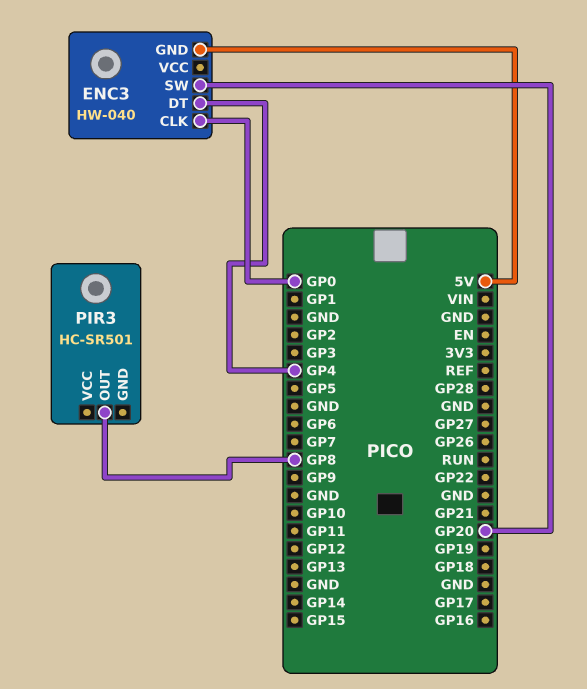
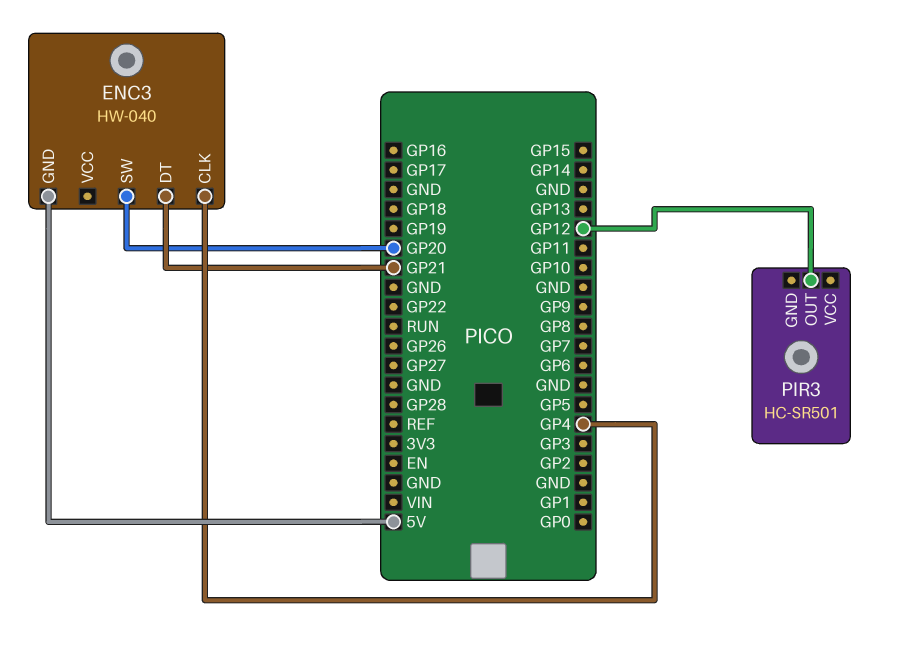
ENC3 pin CLK: GP0 -> GP4
ENC3 pin DT: GP4 -> GP21
PIR3 pin OUT: GP8 -> GP12

